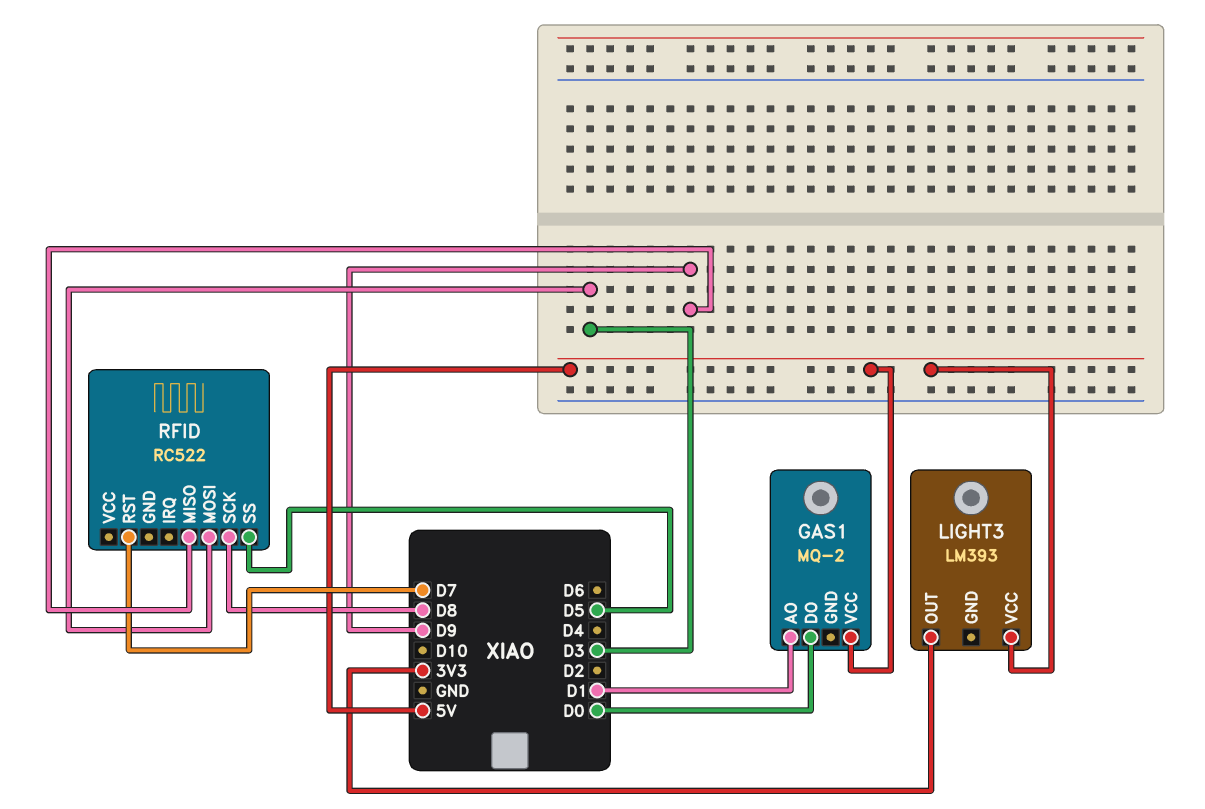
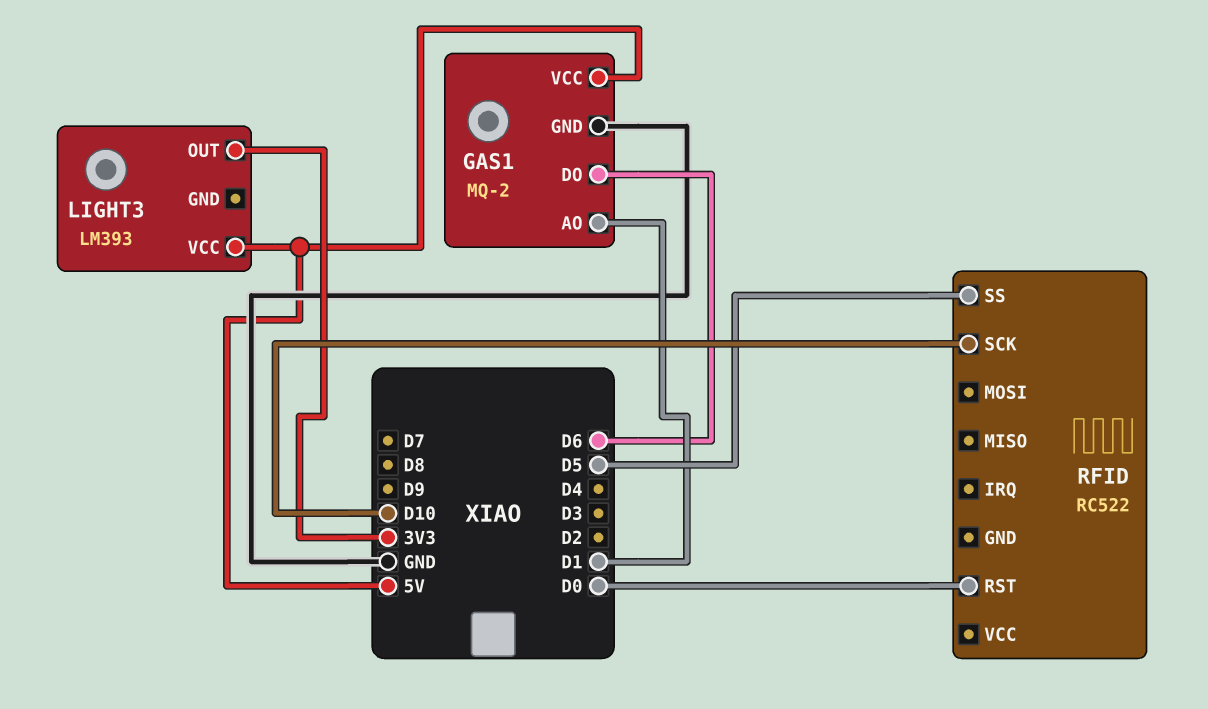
GAS1 pin DO: D0 -> D6
GAS1 pin GND: none -> GND
RFID pin MISO: D9 -> none
RFID pin MOSI: D3 -> none
RFID pin RST: D7 -> D0
RFID pin SCK: D8 -> D10

